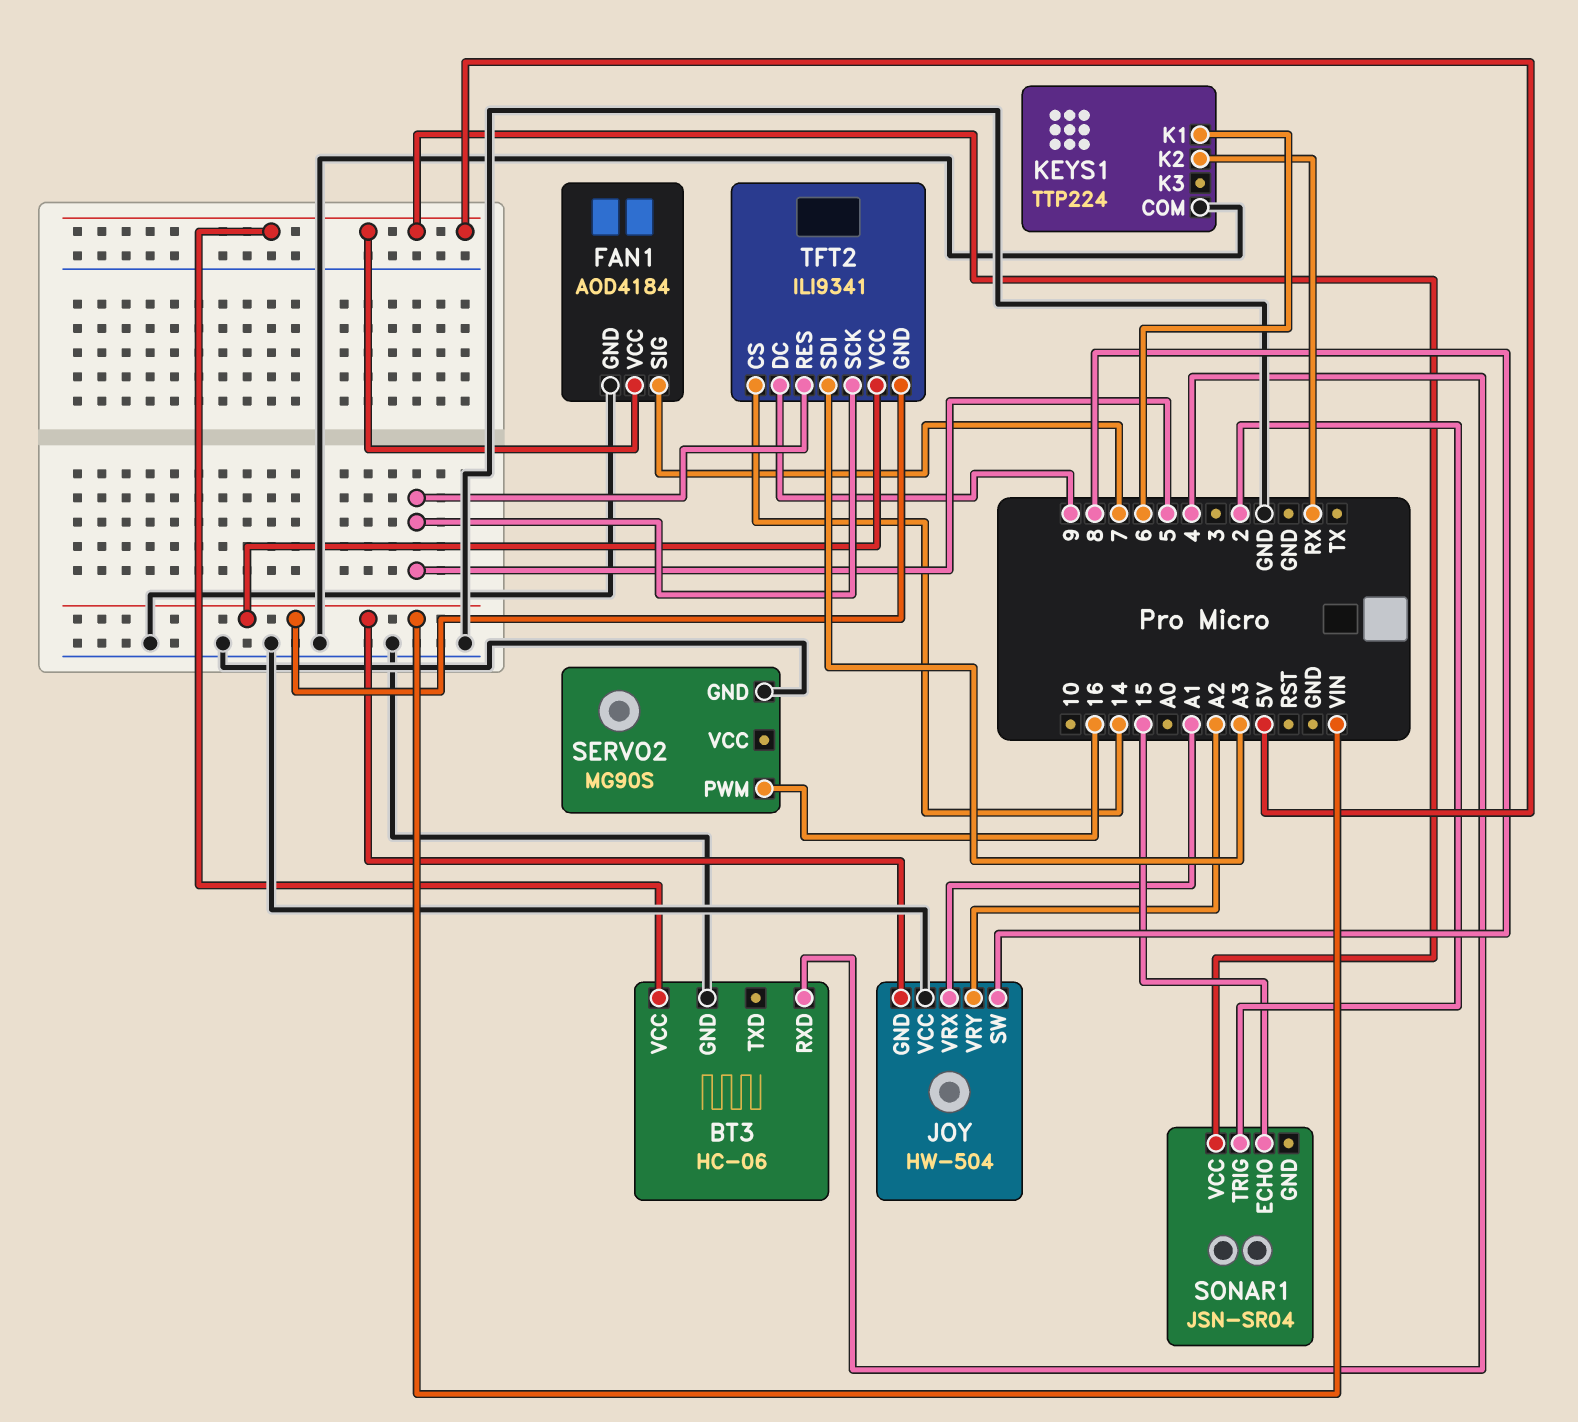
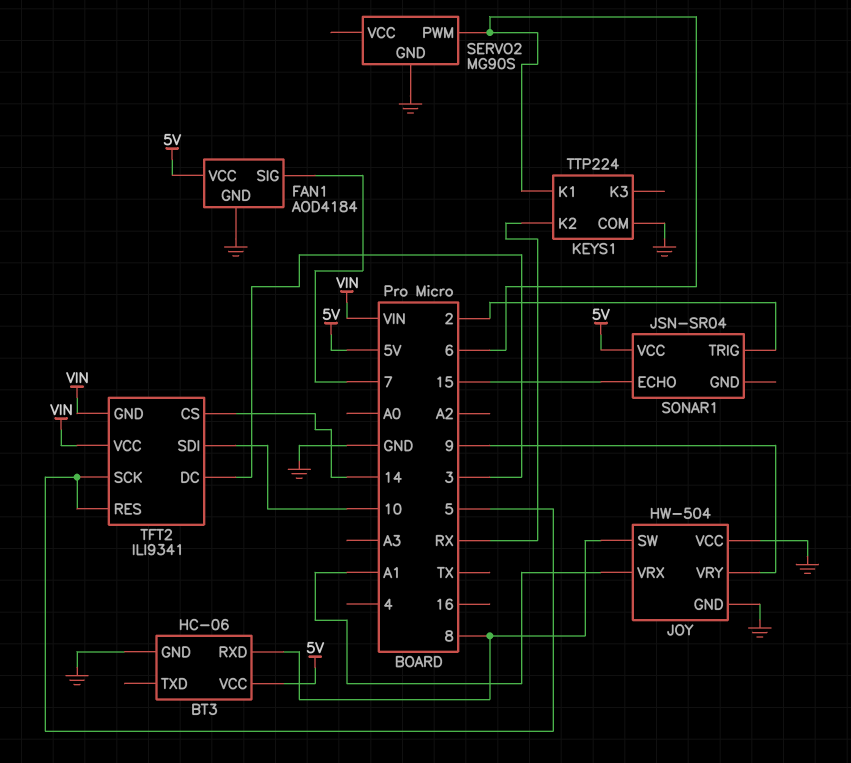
BT3 pin RXD: 4 -> 8
JOY pin GND: VIN -> GND
JOY pin VRY: A2 -> 9
SERVO2 pin PWM: 16 -> 6
TFT2 pin DC: 9 -> 3
TFT2 pin SDI: A3 -> 10

